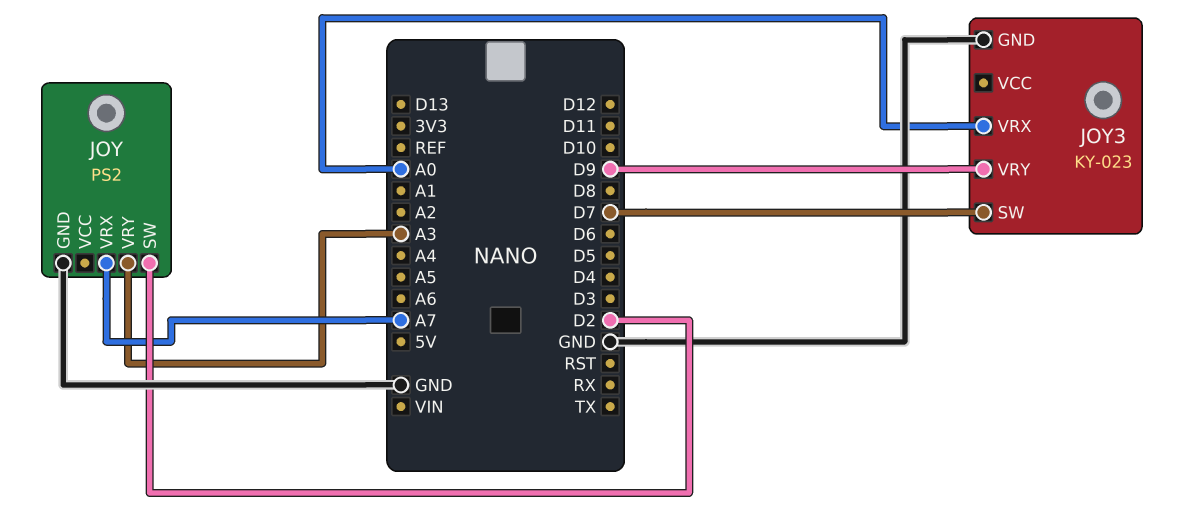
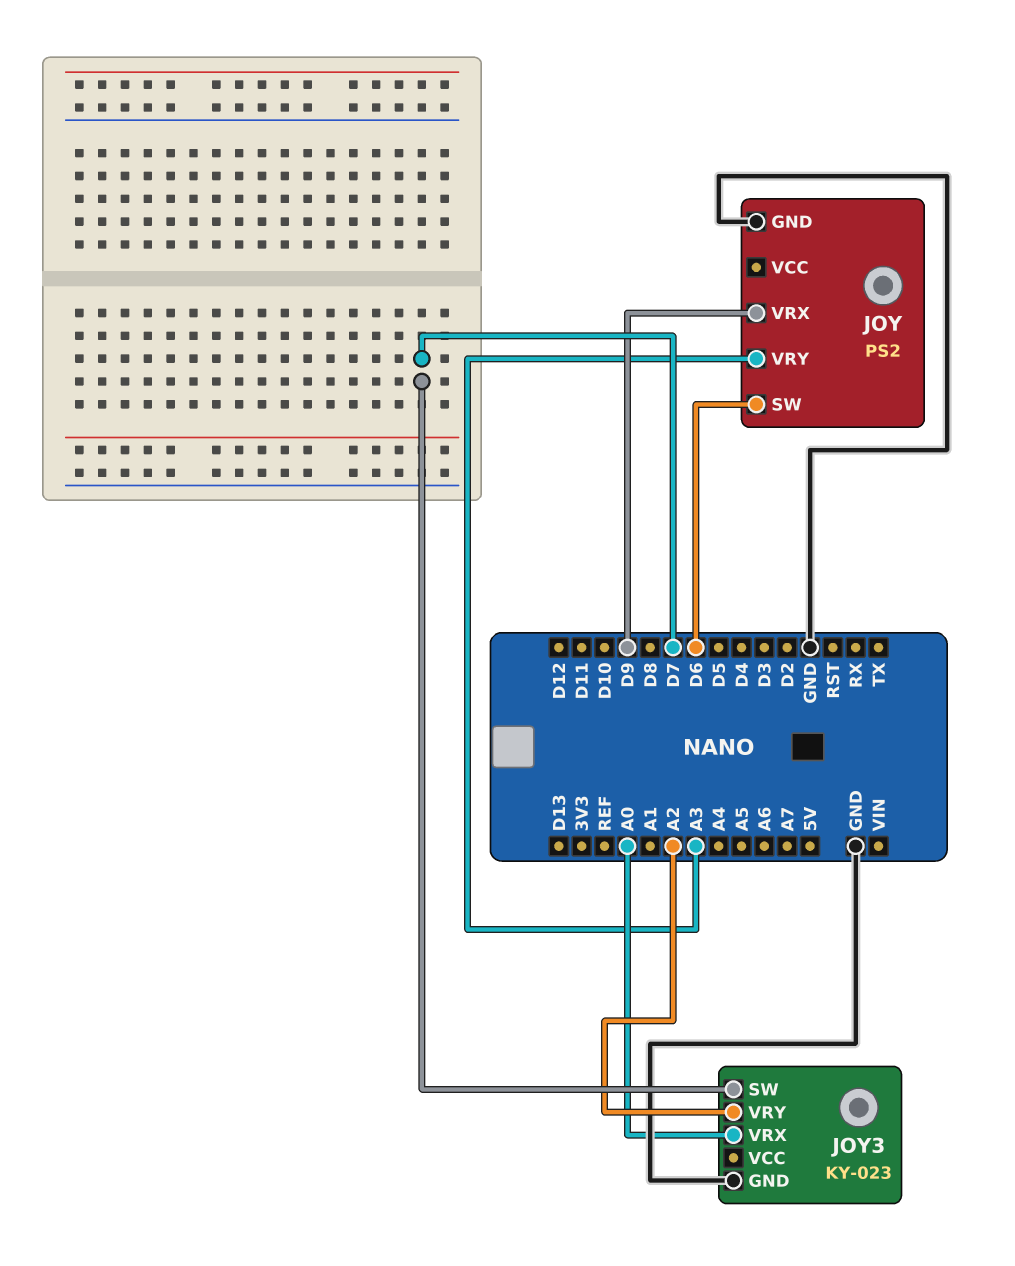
JOY pin SW: D2 -> D6
JOY pin VRX: A7 -> D9
JOY3 pin VRY: D9 -> A2

